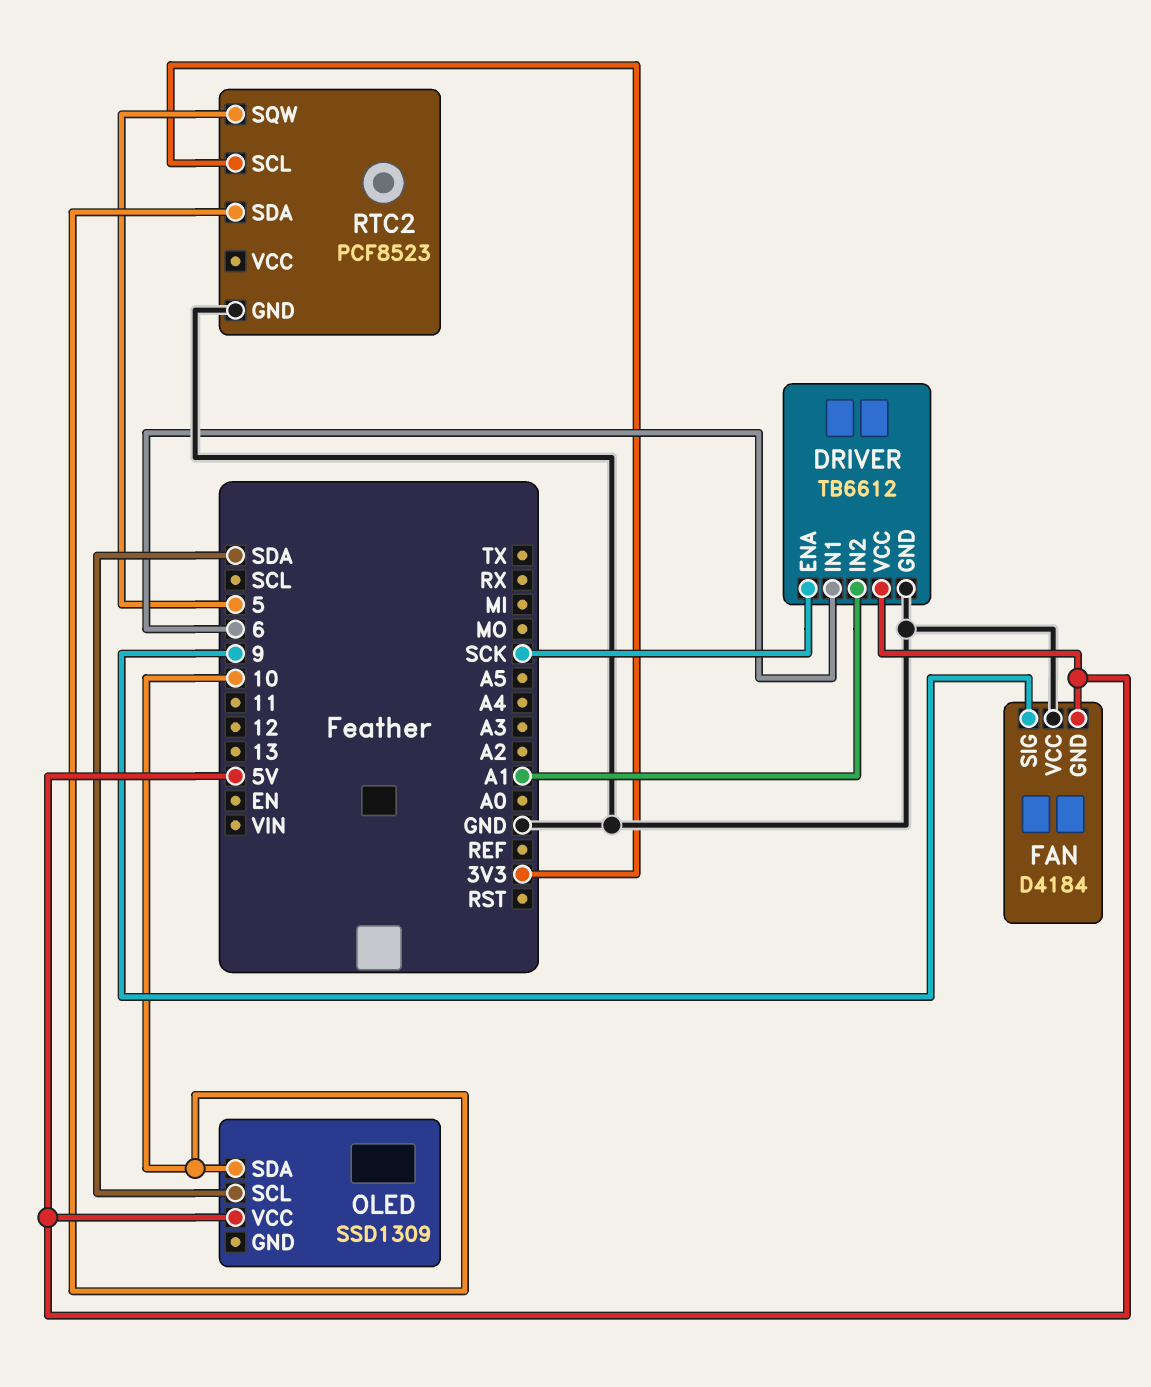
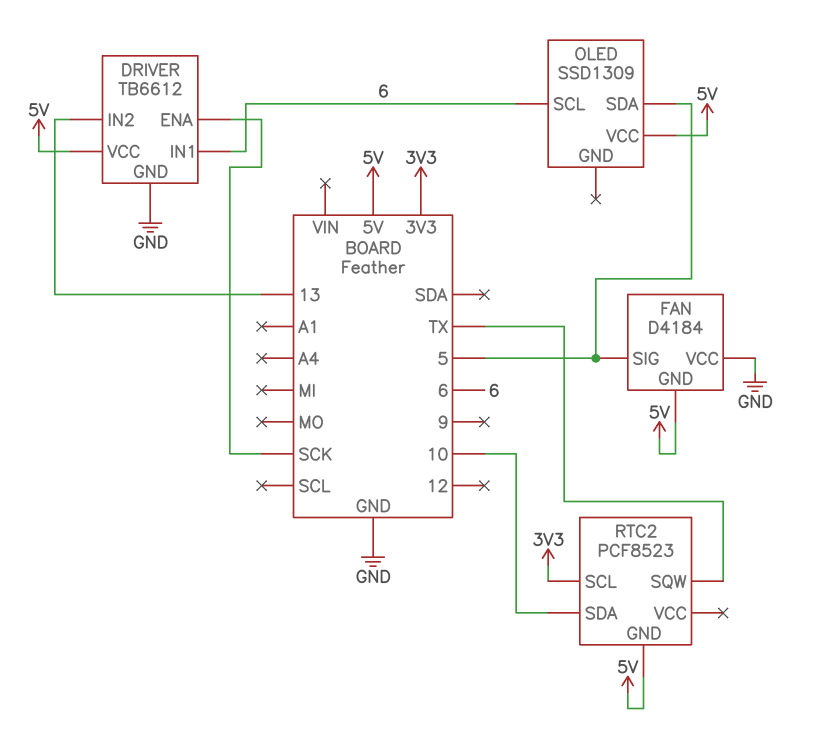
DRIVER pin IN2: A1 -> 13
FAN pin SIG: 9 -> 5
OLED pin SCL: SDA -> 6
OLED pin SDA: 10 -> 5
RTC2 pin GND: GND -> 5V
RTC2 pin SQW: 5 -> TX

